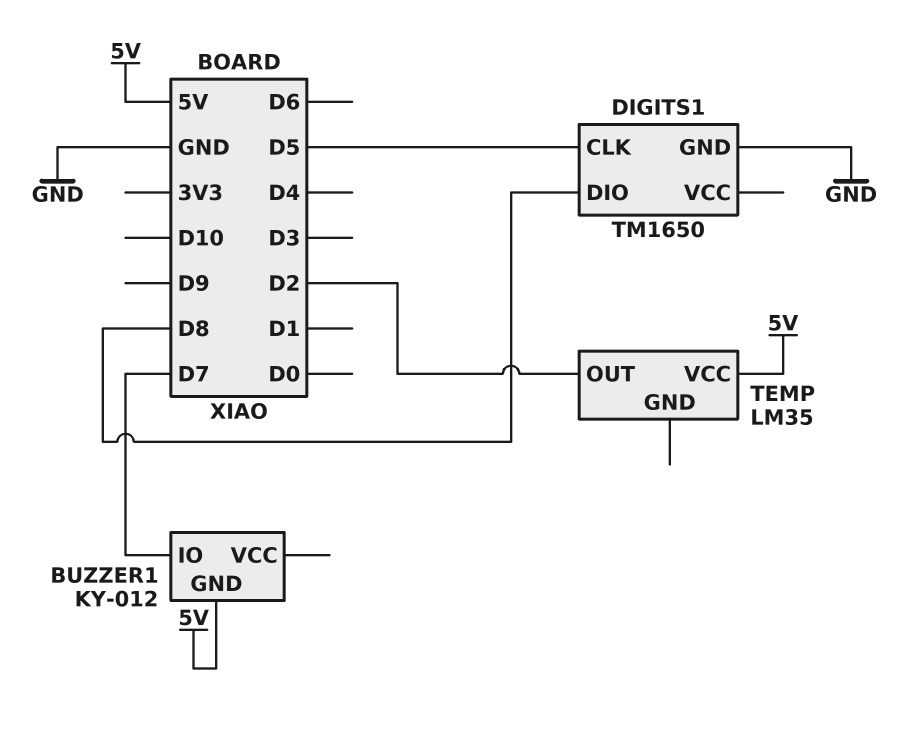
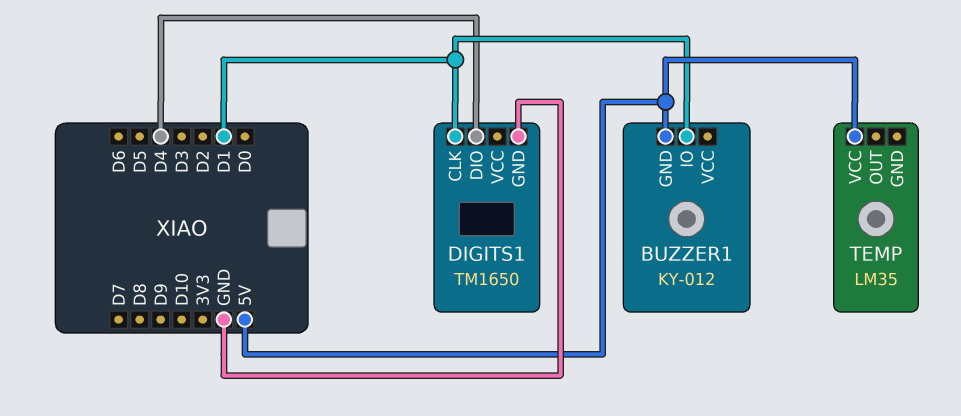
BUZZER1 pin IO: D7 -> D1
DIGITS1 pin CLK: D5 -> D1
DIGITS1 pin DIO: D8 -> D4
TEMP pin OUT: D2 -> none

